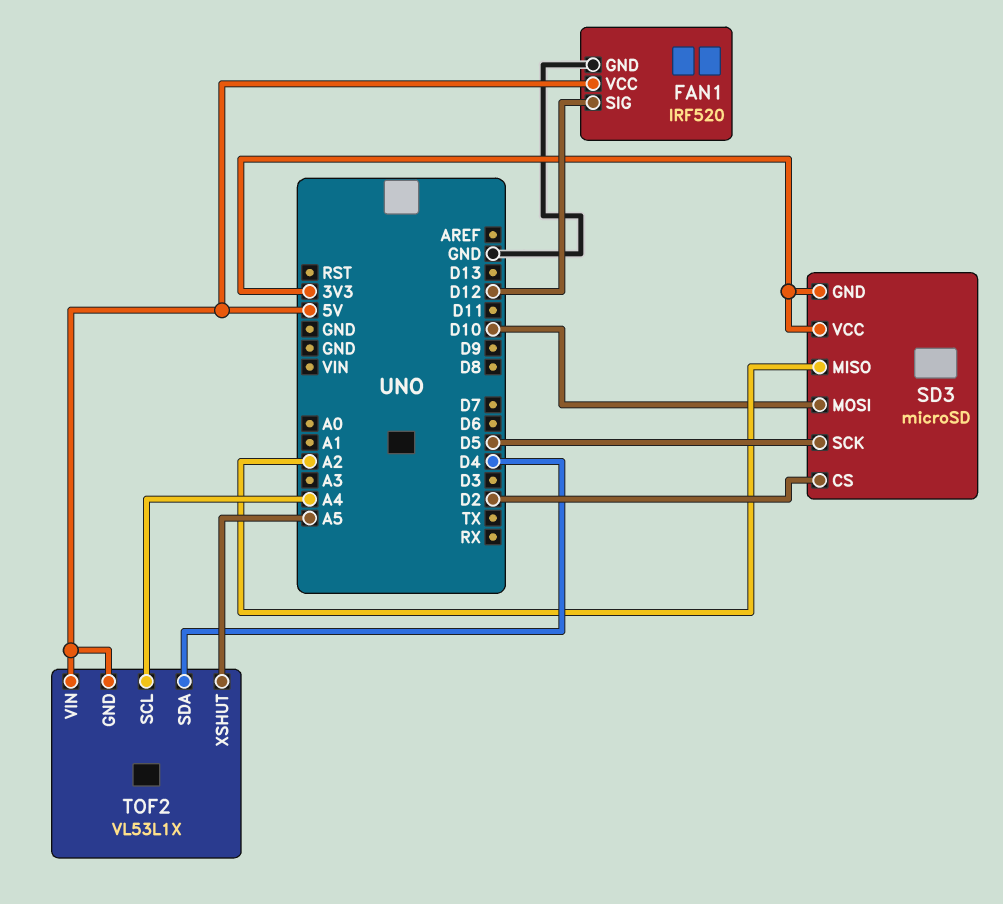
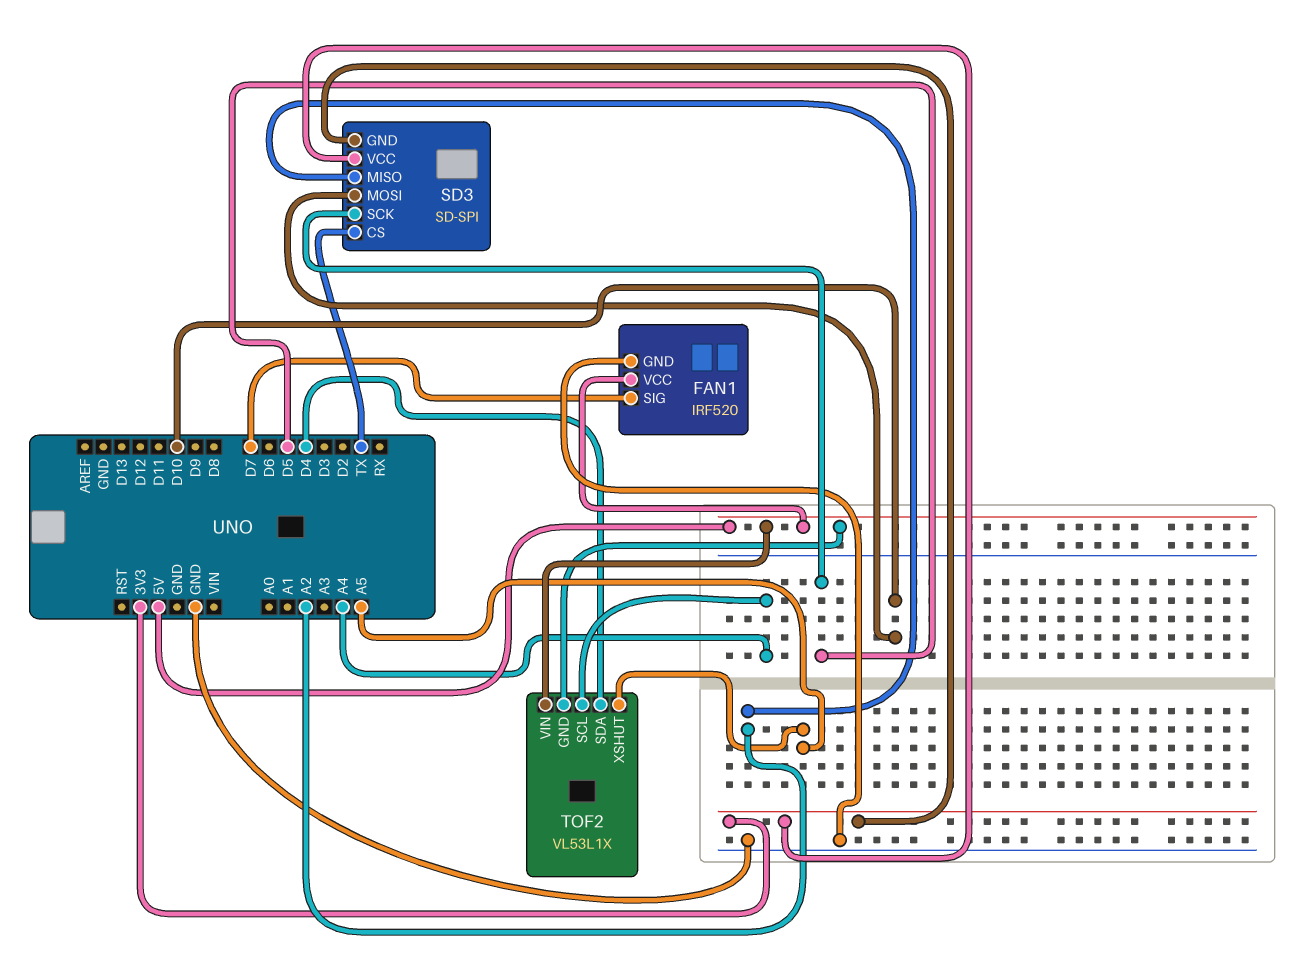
FAN1 pin SIG: D12 -> D7
SD3: microSD -> SD-SPI
SD3 pin CS: D2 -> TX

